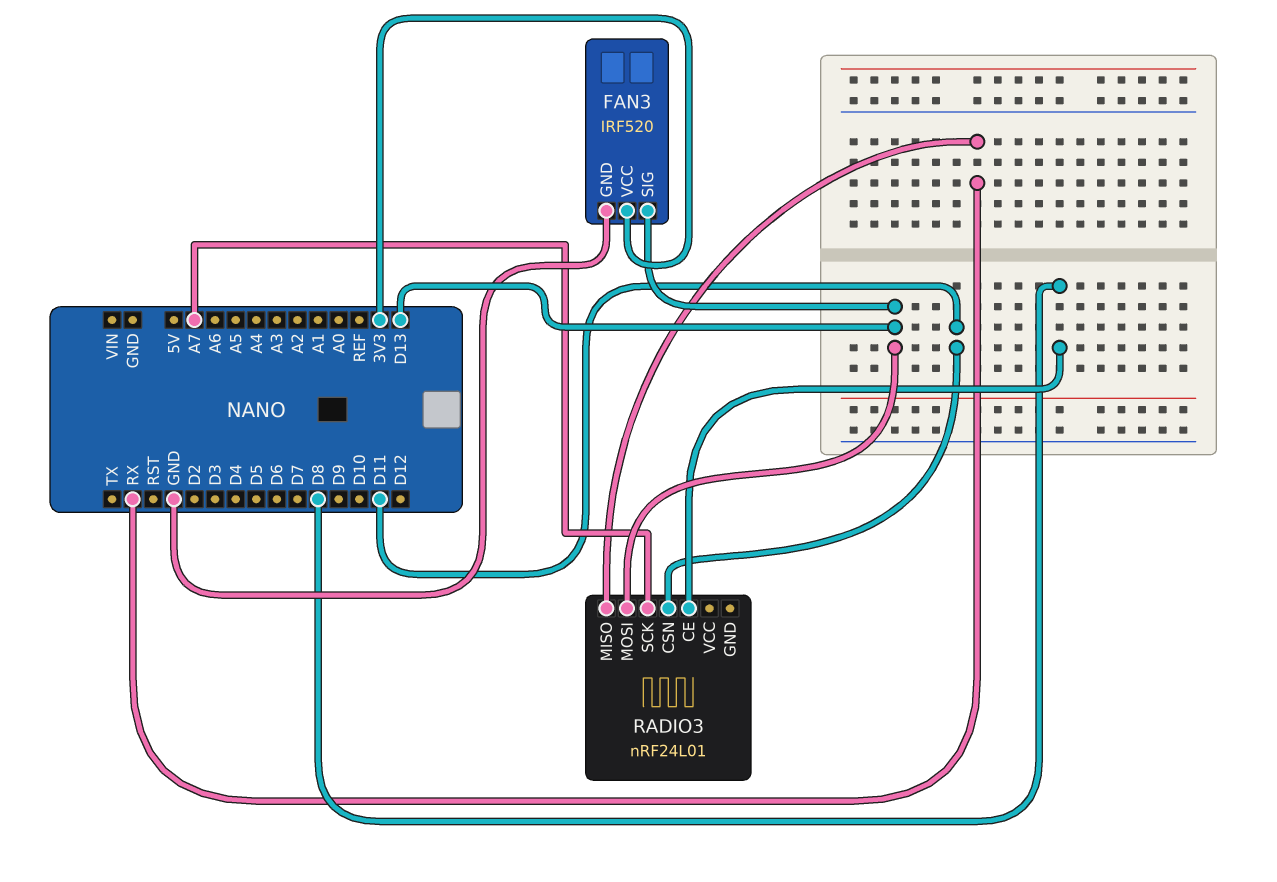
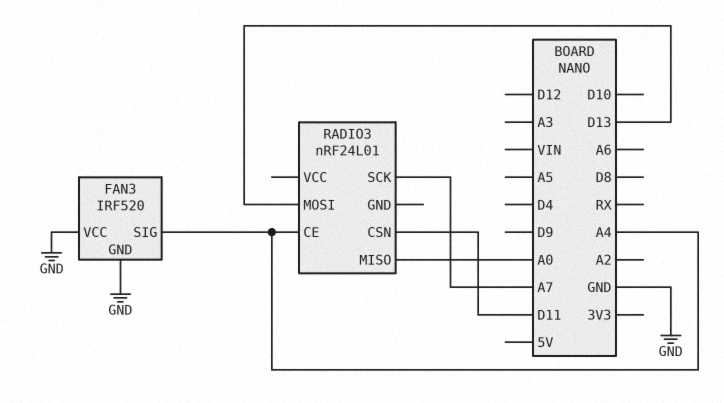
FAN3 pin SIG: D13 -> A4
FAN3 pin VCC: 3V3 -> GND
RADIO3 pin CE: D8 -> A4
RADIO3 pin MISO: RX -> A0

